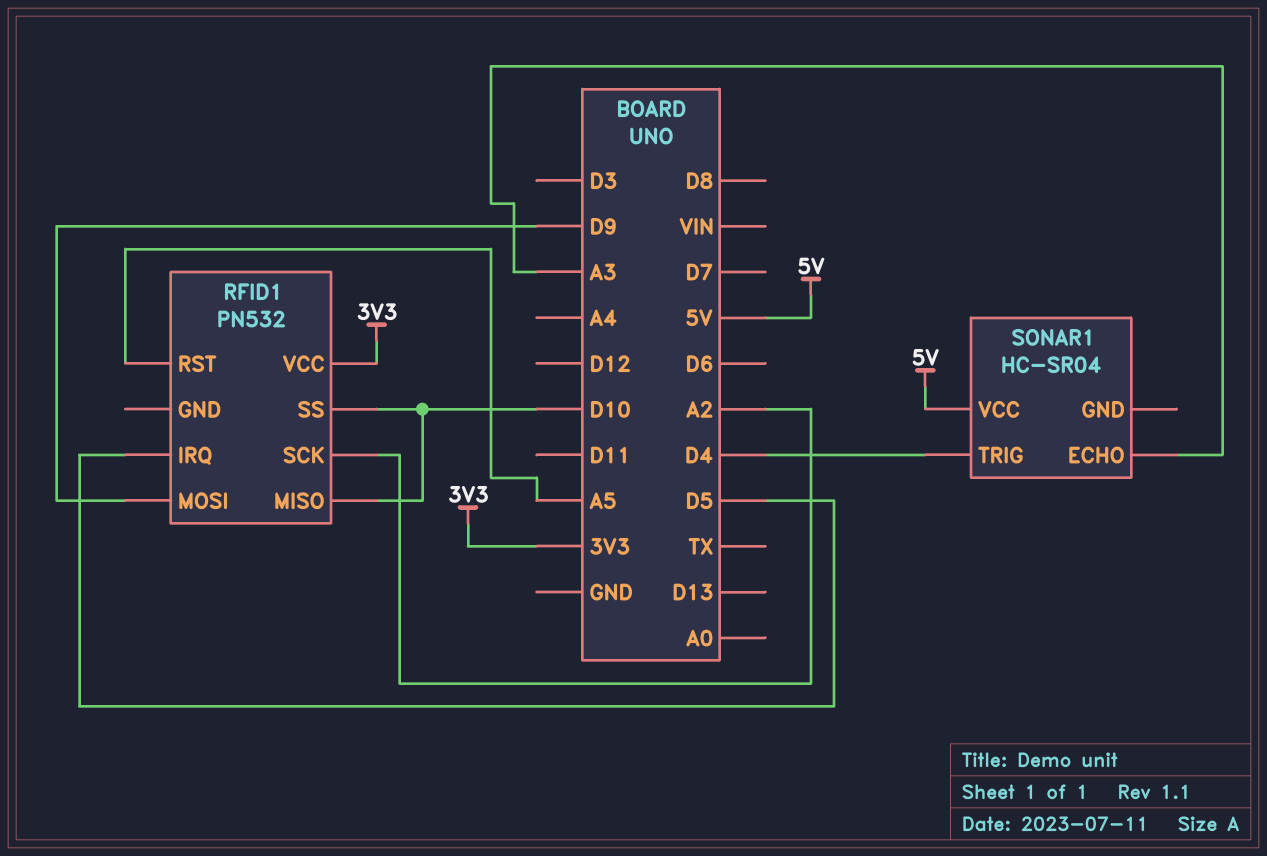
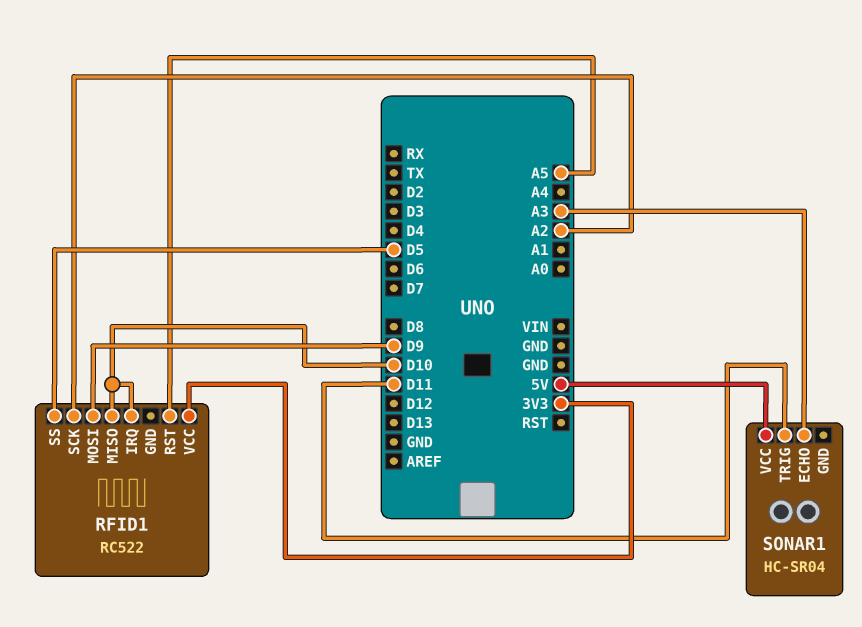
RFID1: PN532 -> RC522
RFID1 pin IRQ: D5 -> D10
RFID1 pin SS: D10 -> D5
SONAR1 pin TRIG: D4 -> D11

